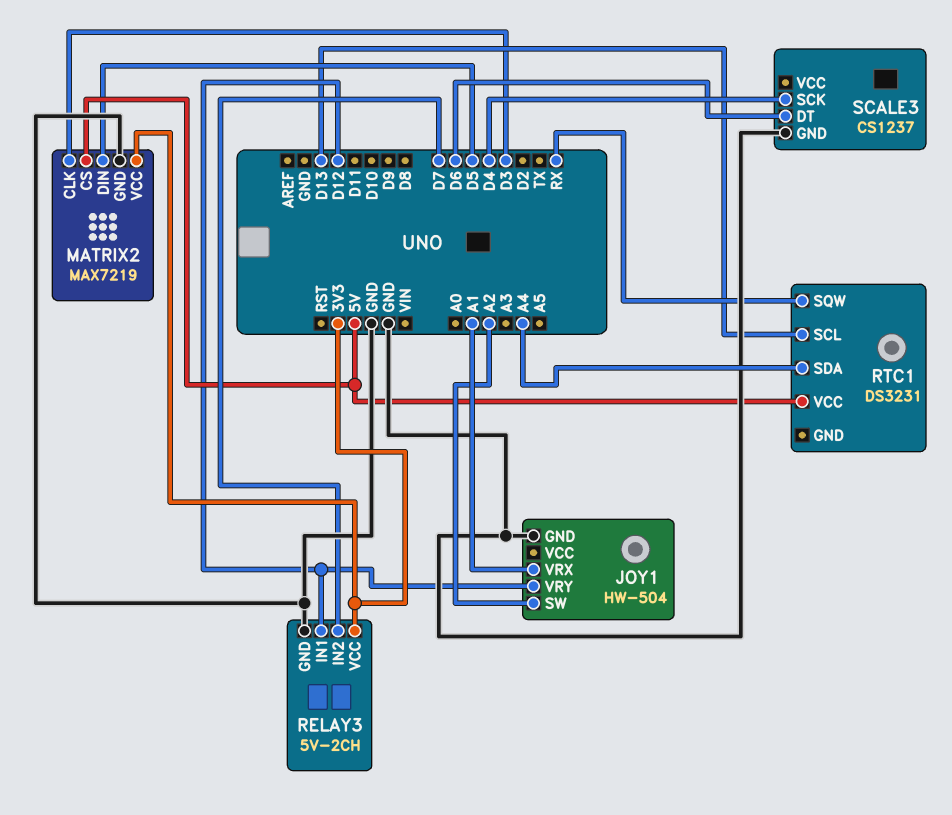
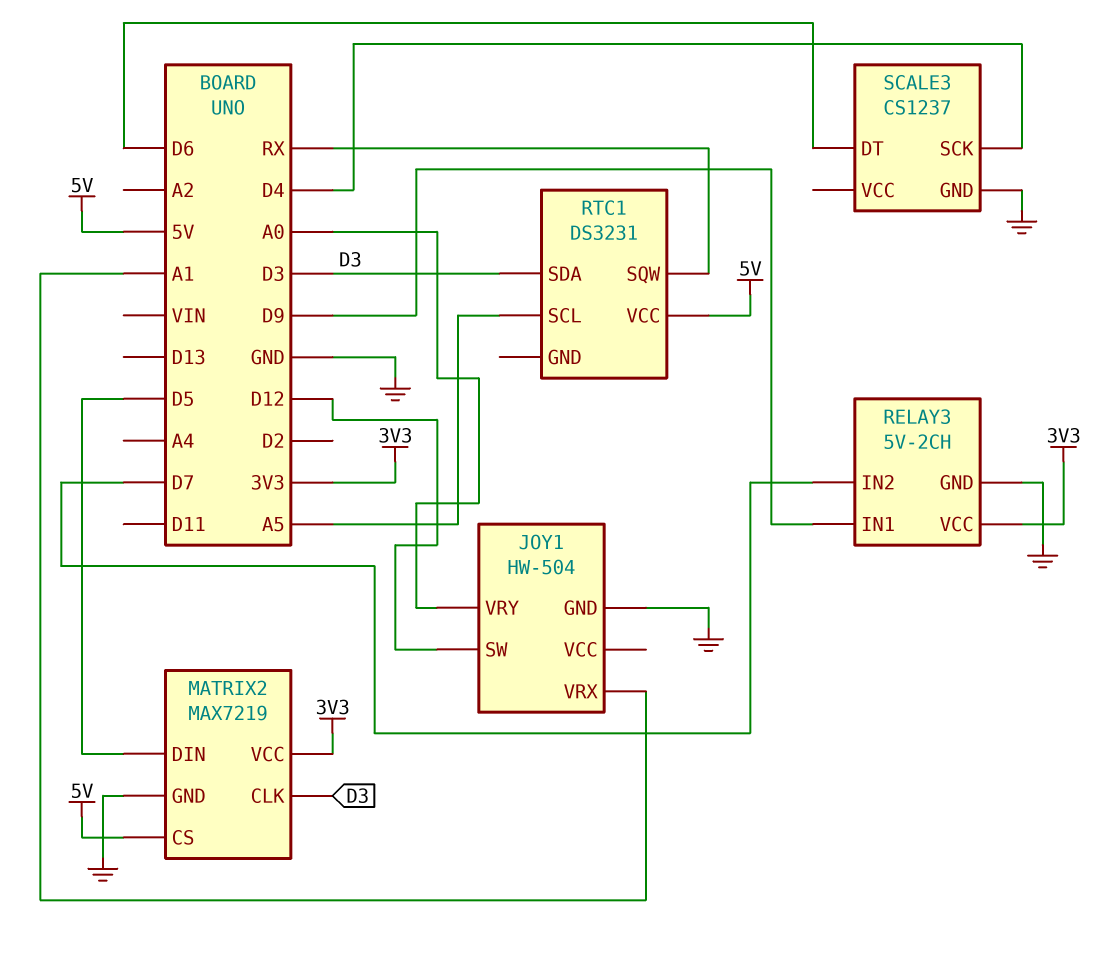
JOY1 pin SW: A2 -> D12
JOY1 pin VRY: D12 -> A0
RELAY3 pin IN1: D12 -> D9
RTC1 pin SCL: D13 -> A5
RTC1 pin SDA: A4 -> D3

